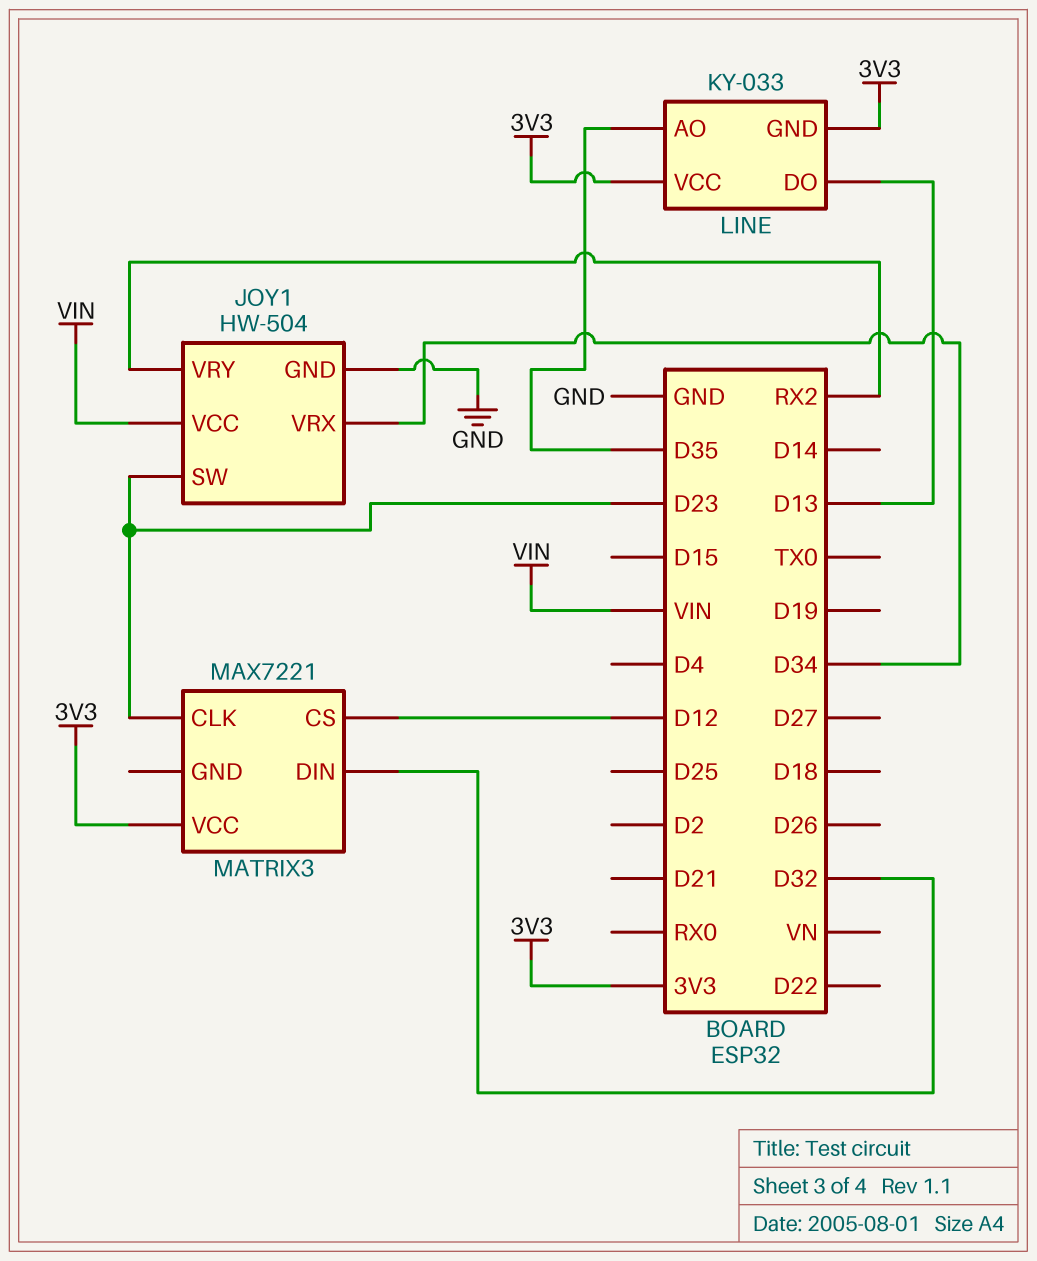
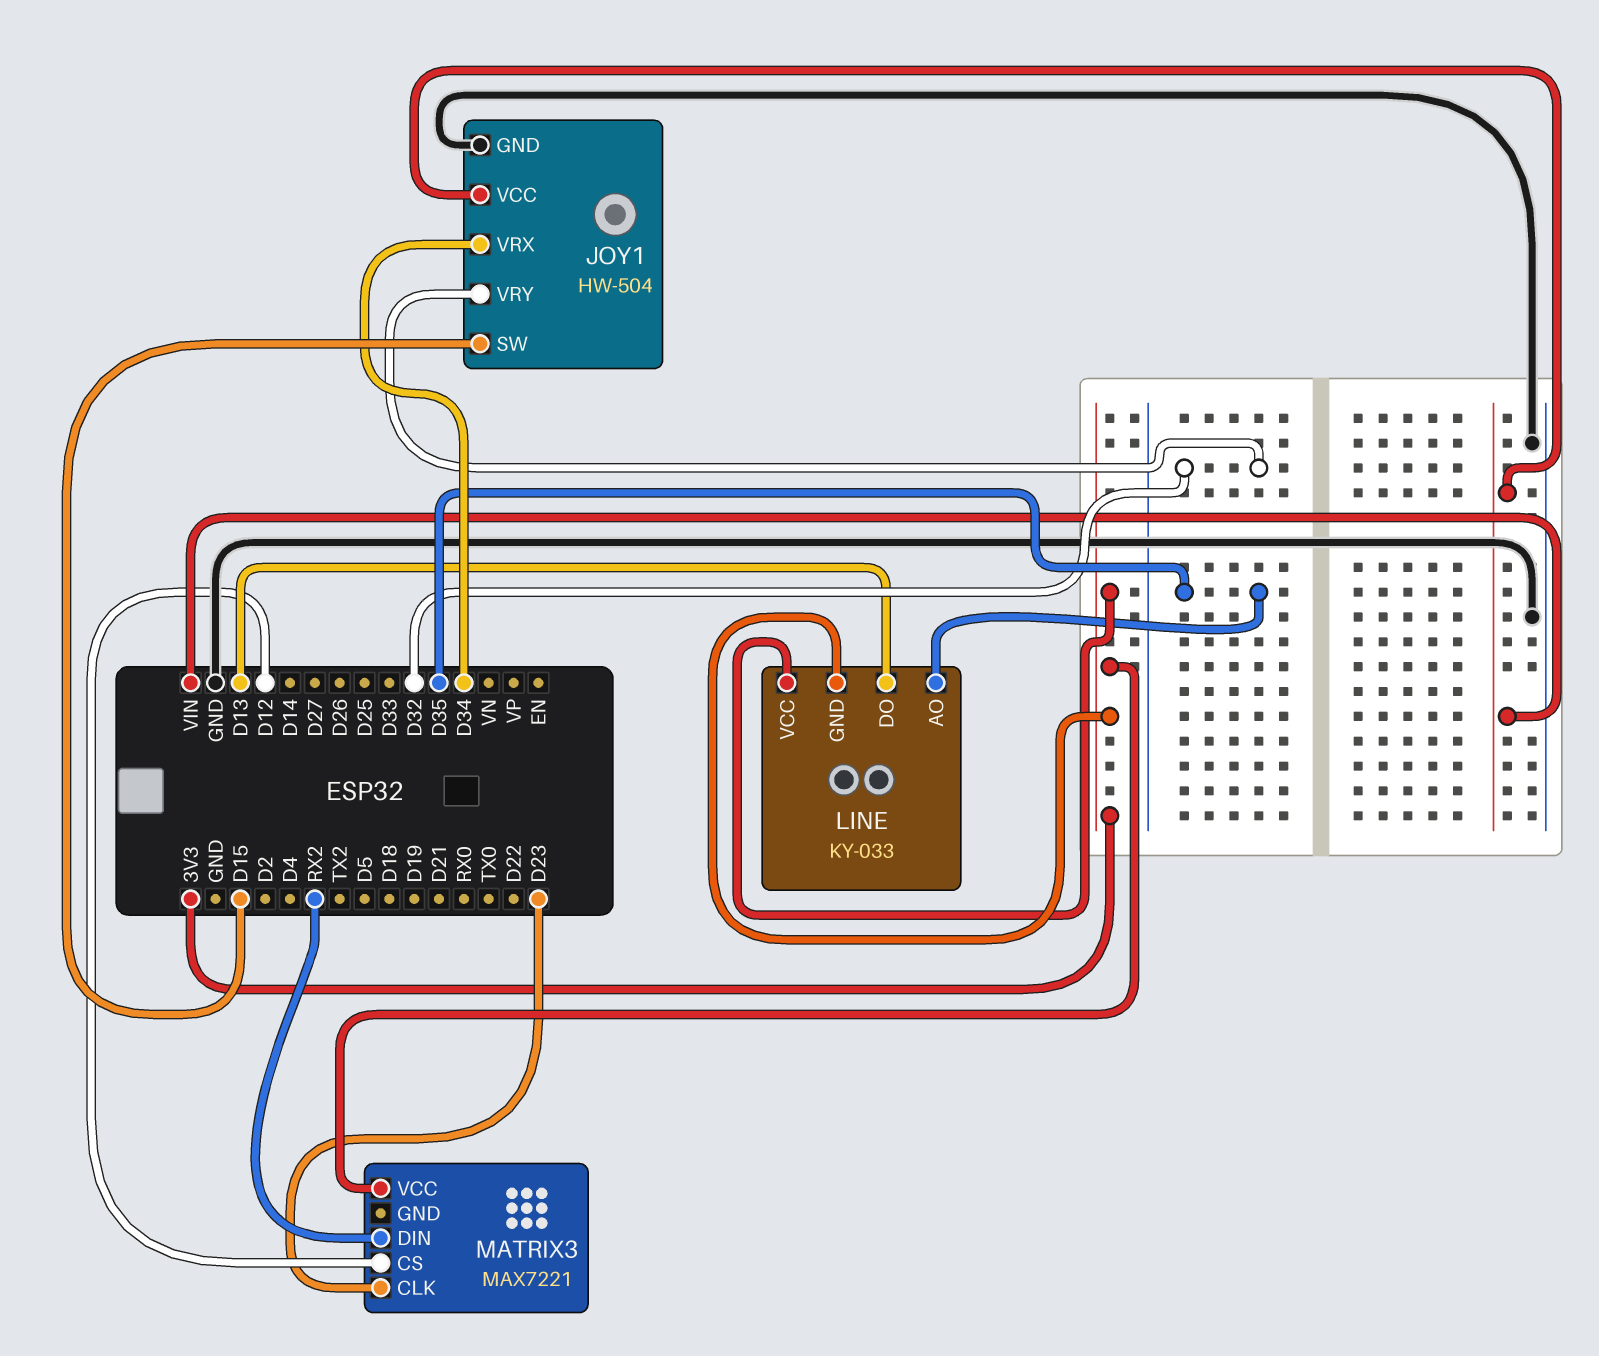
JOY1 pin SW: D23 -> D15
JOY1 pin VRY: RX2 -> D32
MATRIX3 pin DIN: D32 -> RX2

